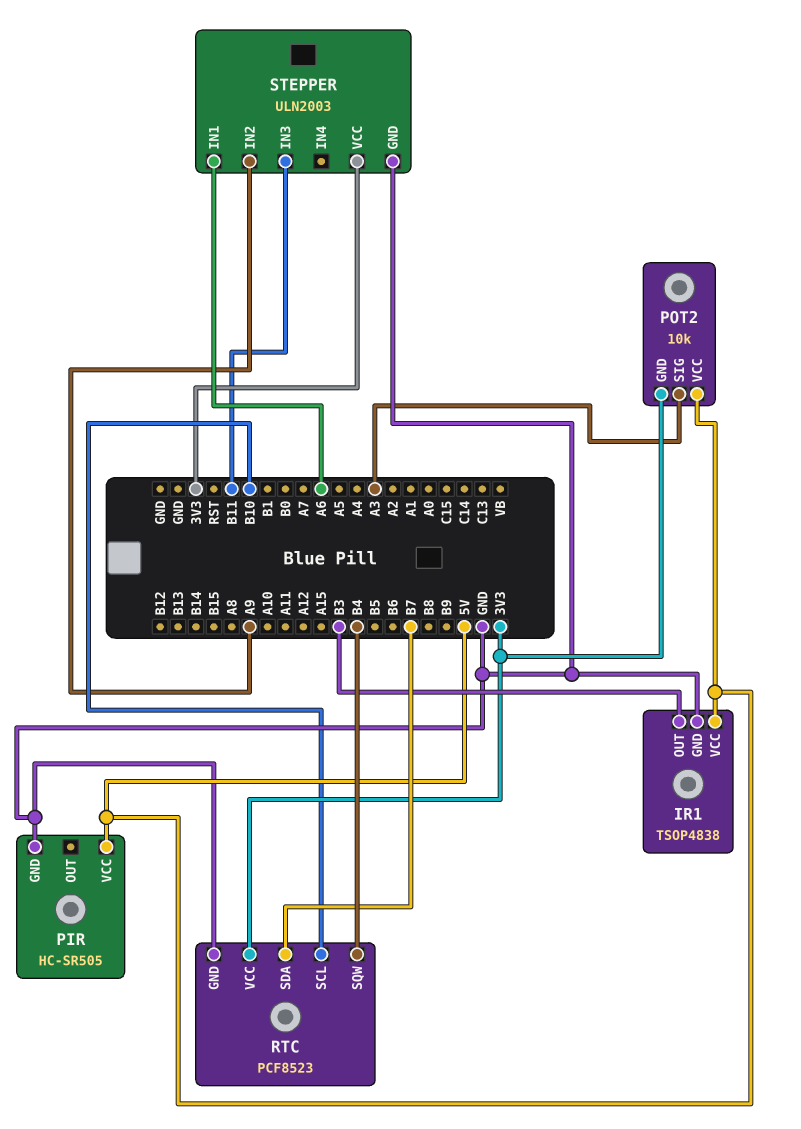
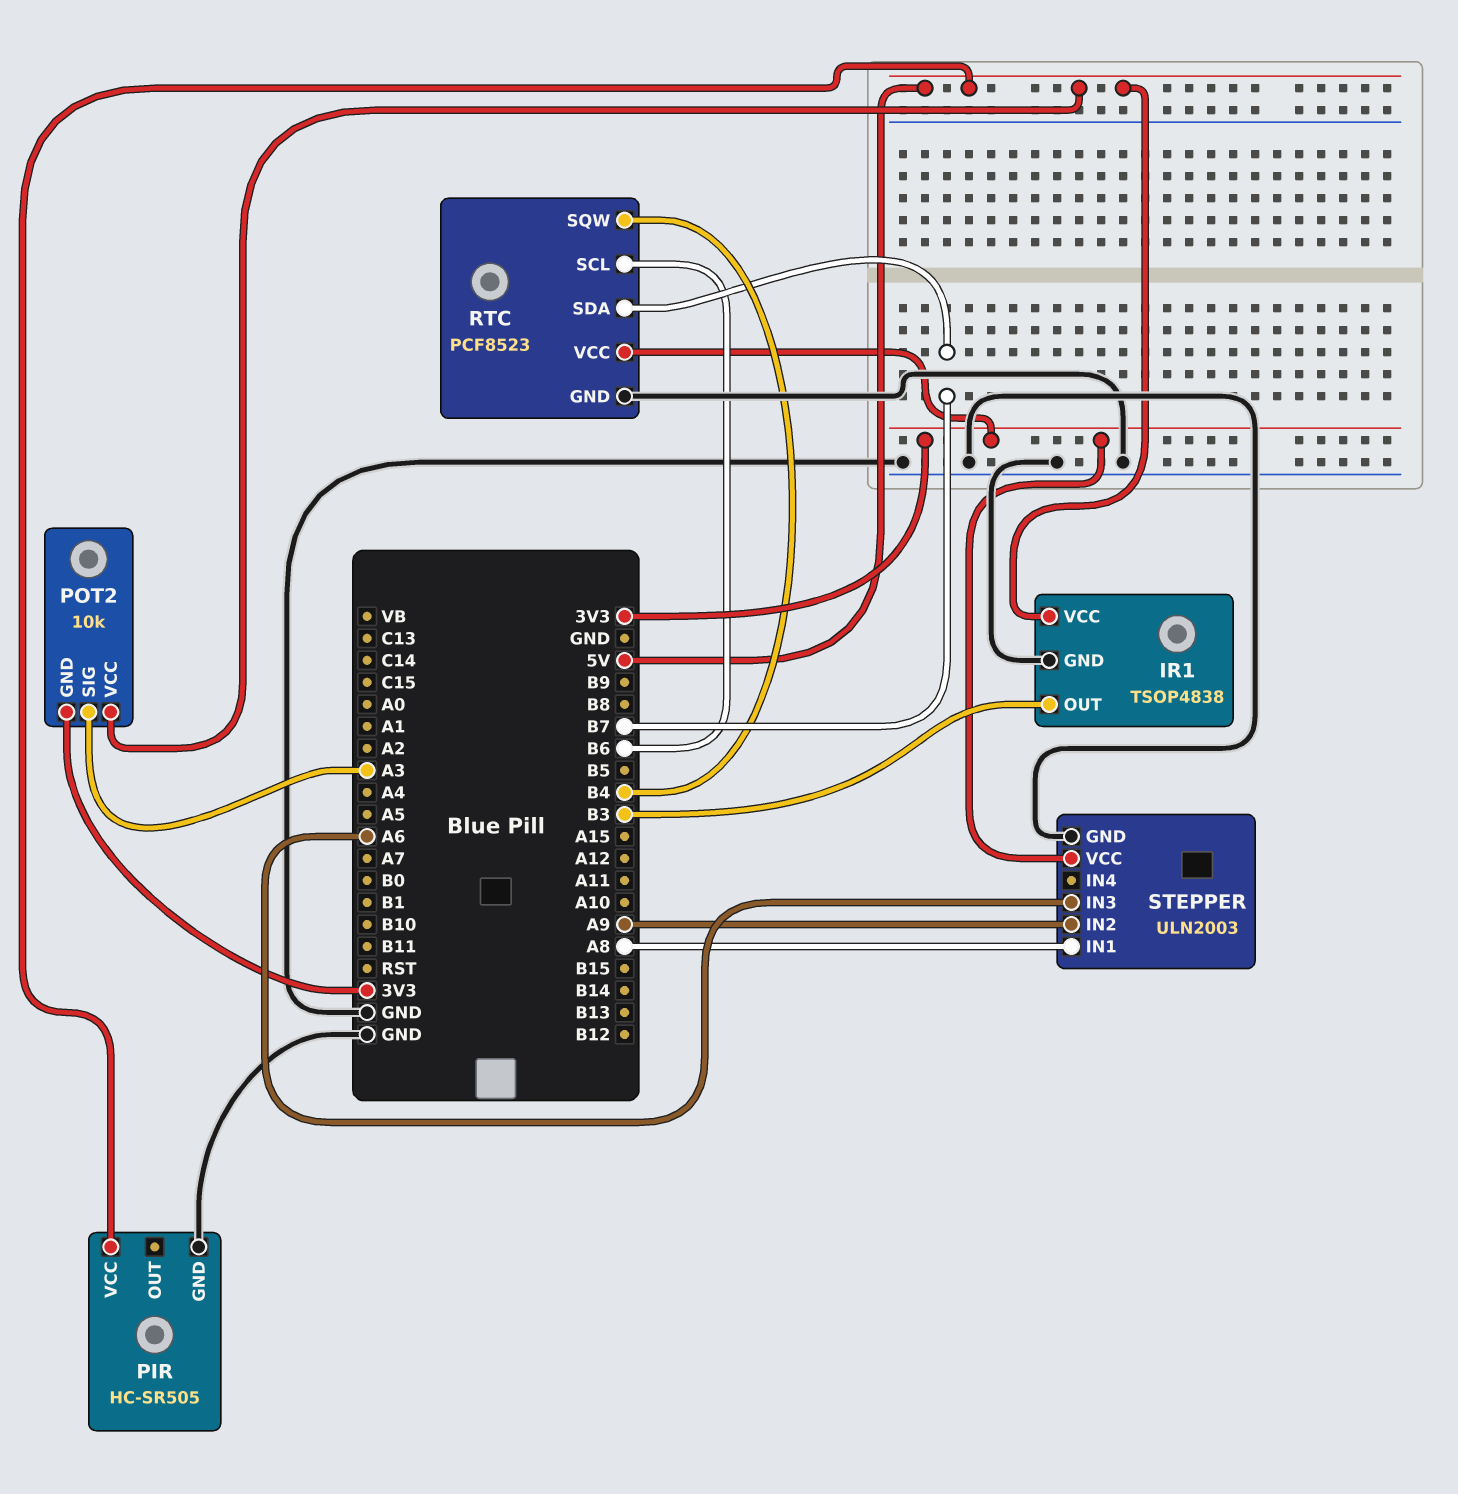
RTC pin SCL: B10 -> B6
STEPPER pin IN1: A6 -> A8
STEPPER pin IN3: B11 -> A6

